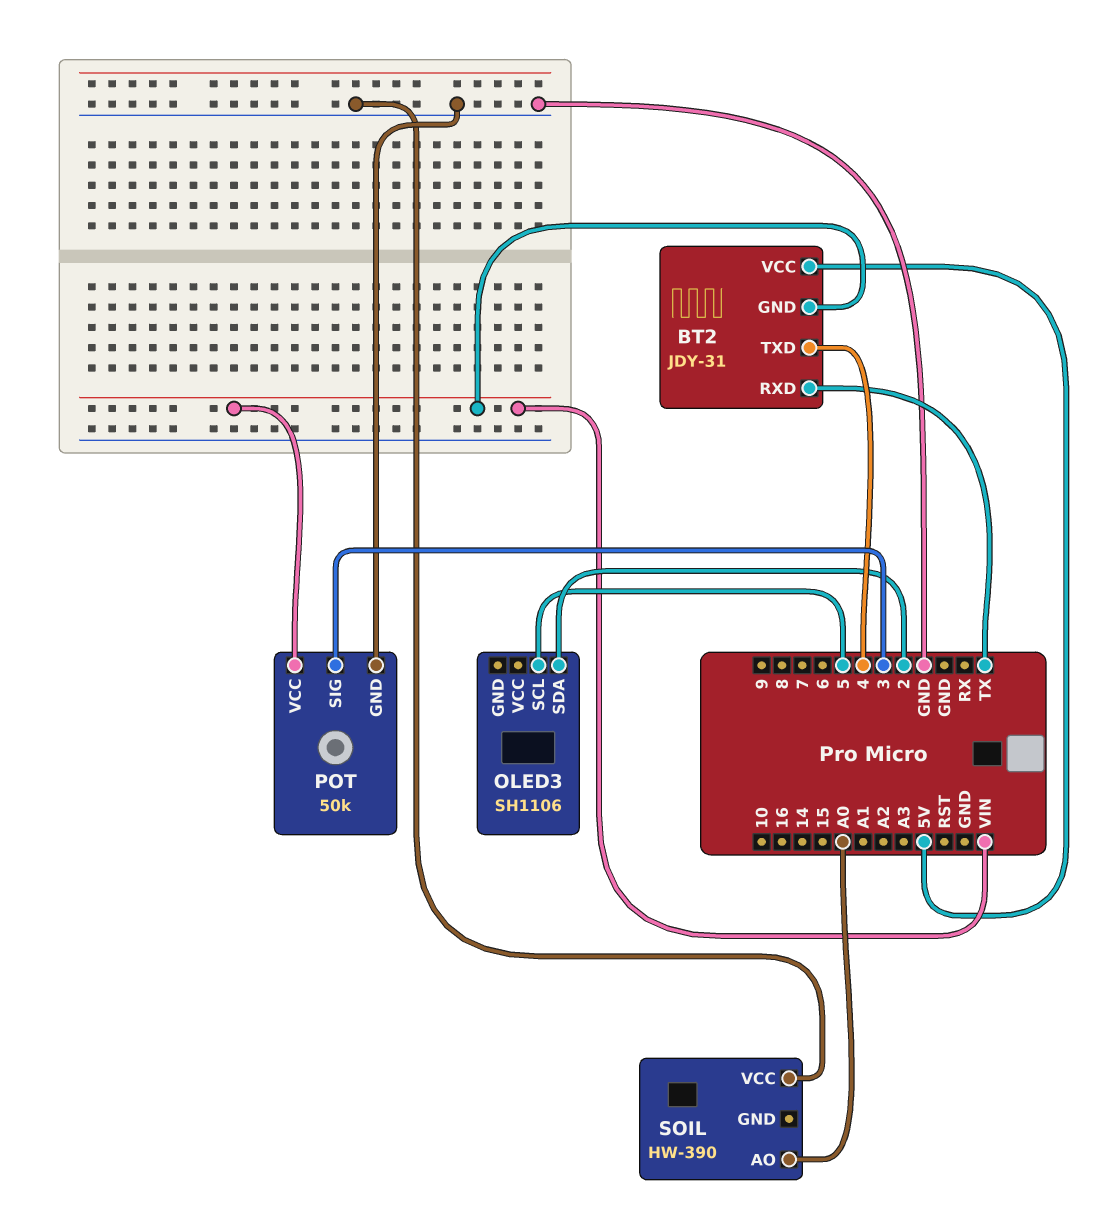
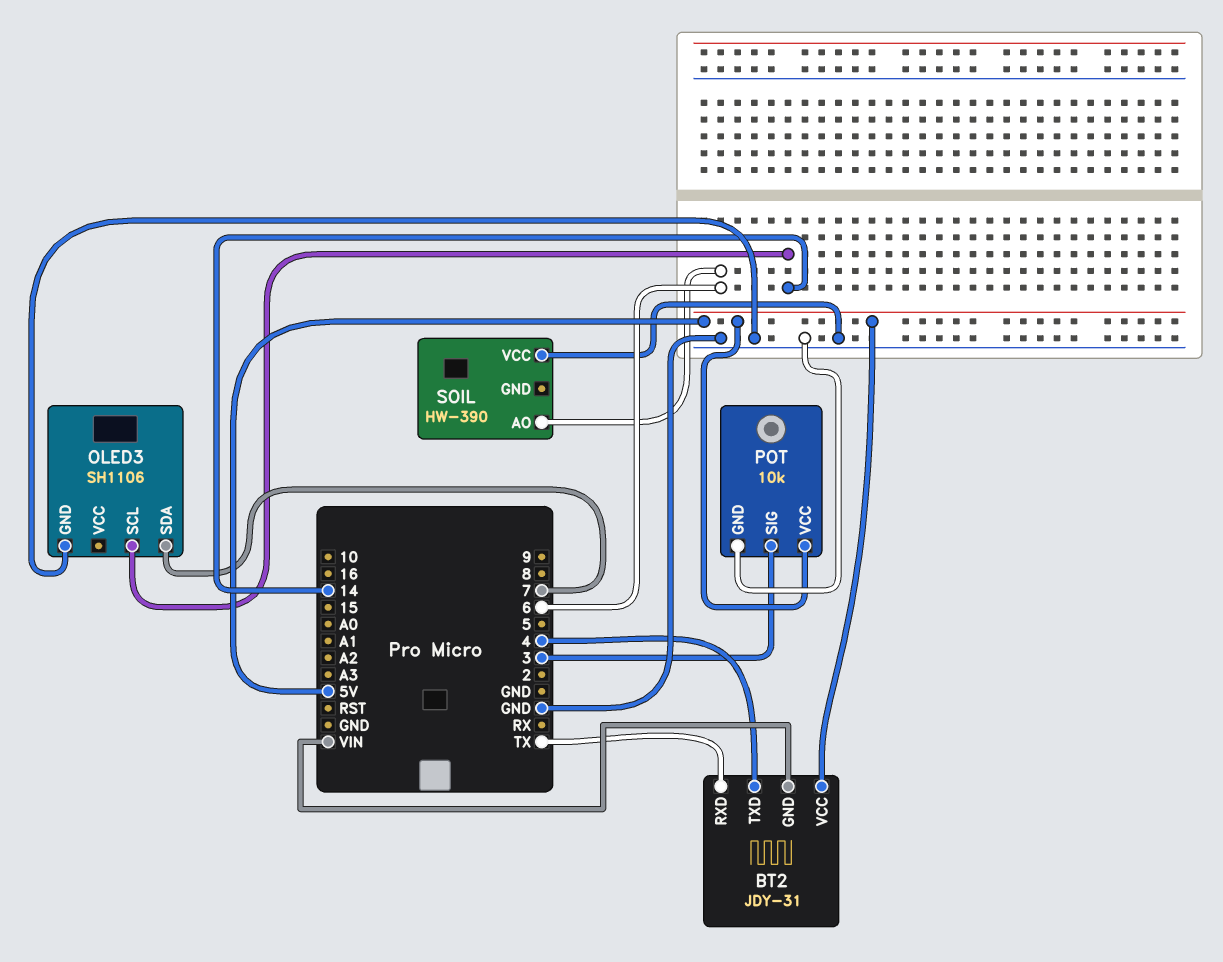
OLED3 pin GND: none -> GND
OLED3 pin SCL: 5 -> 14
OLED3 pin SDA: 2 -> 7
POT: 50k -> 10k
POT pin VCC: VIN -> 5V
SOIL pin AO: A0 -> 6

